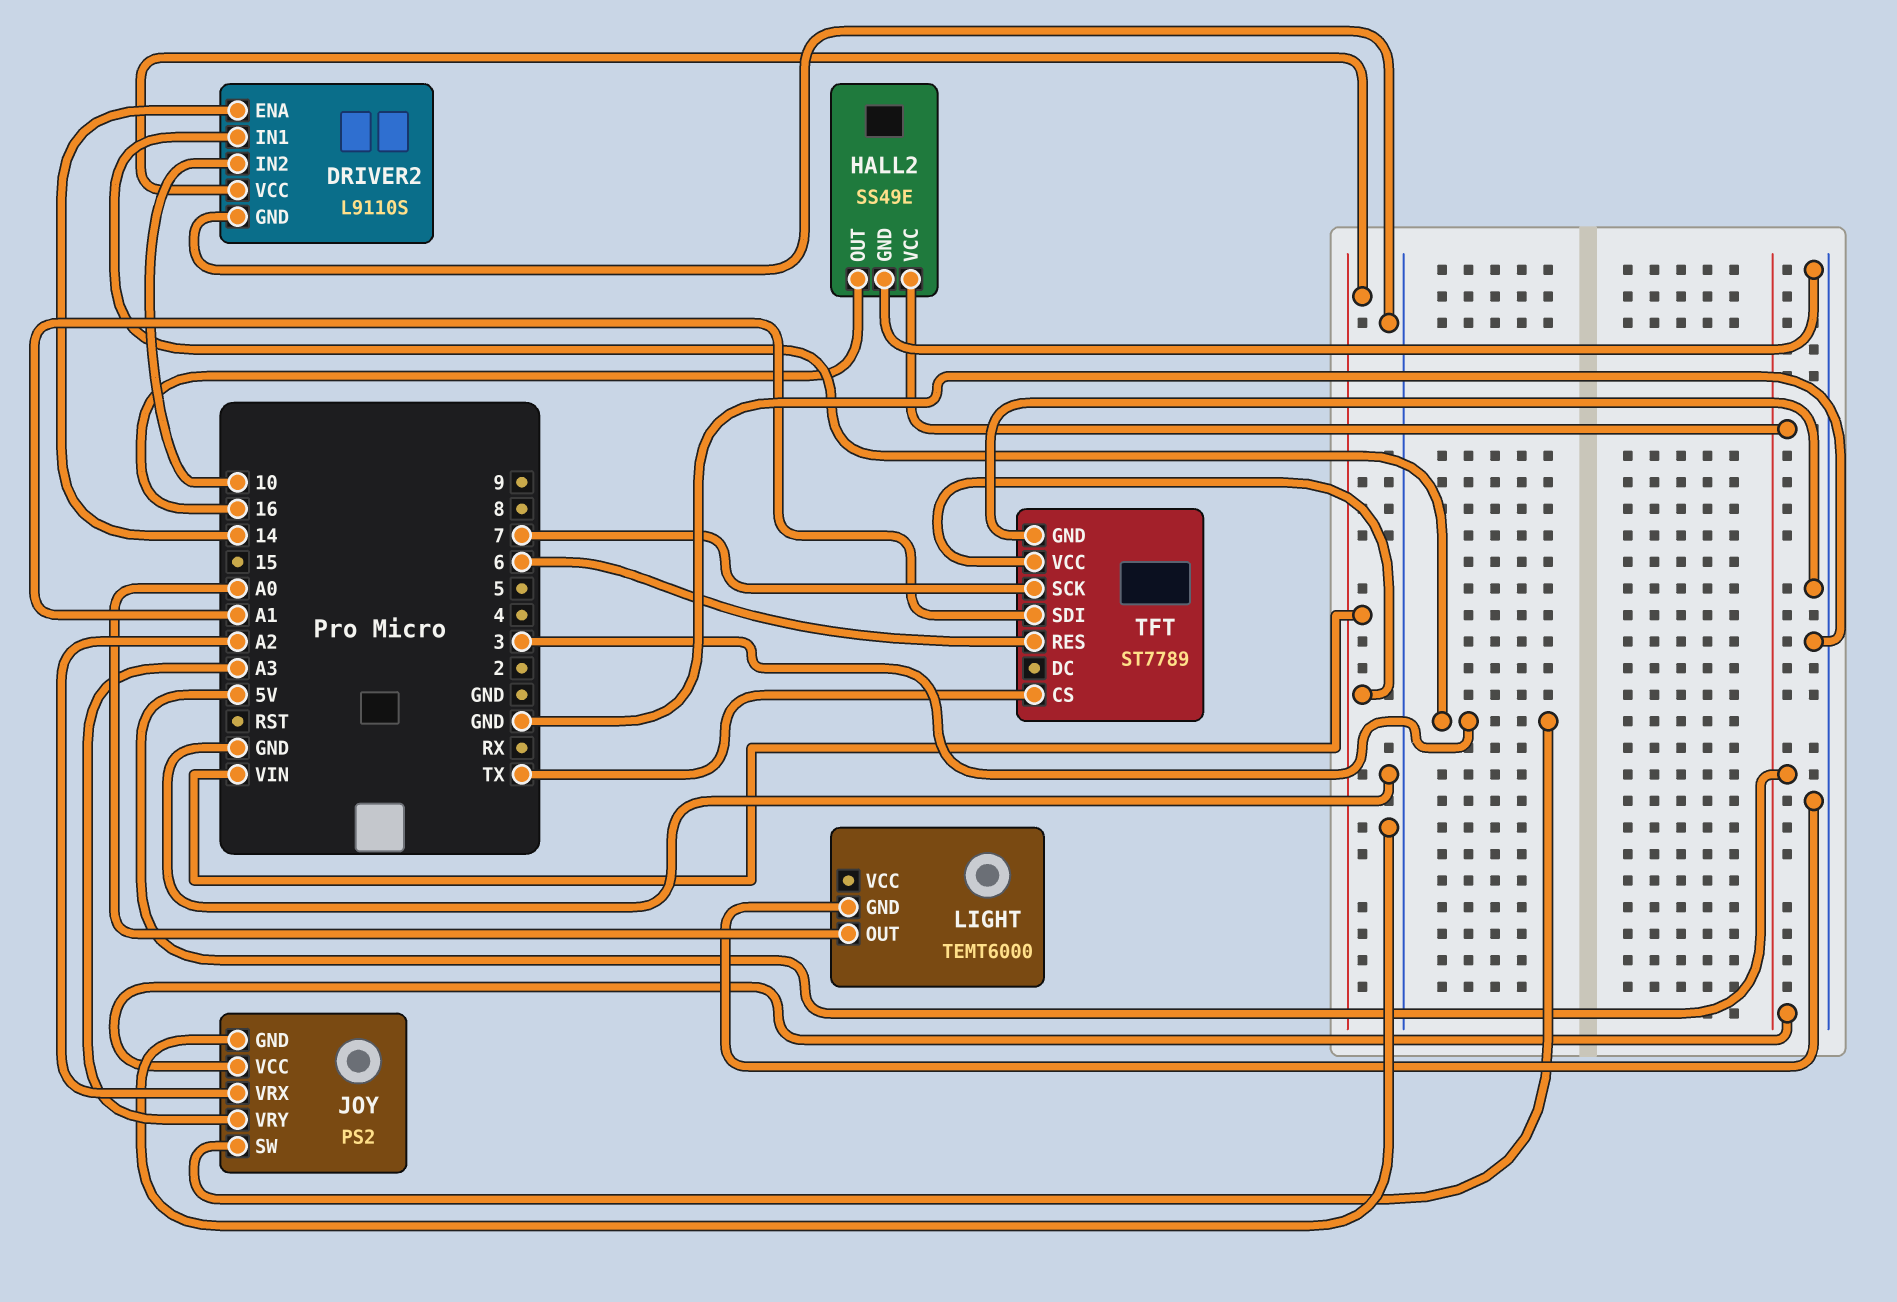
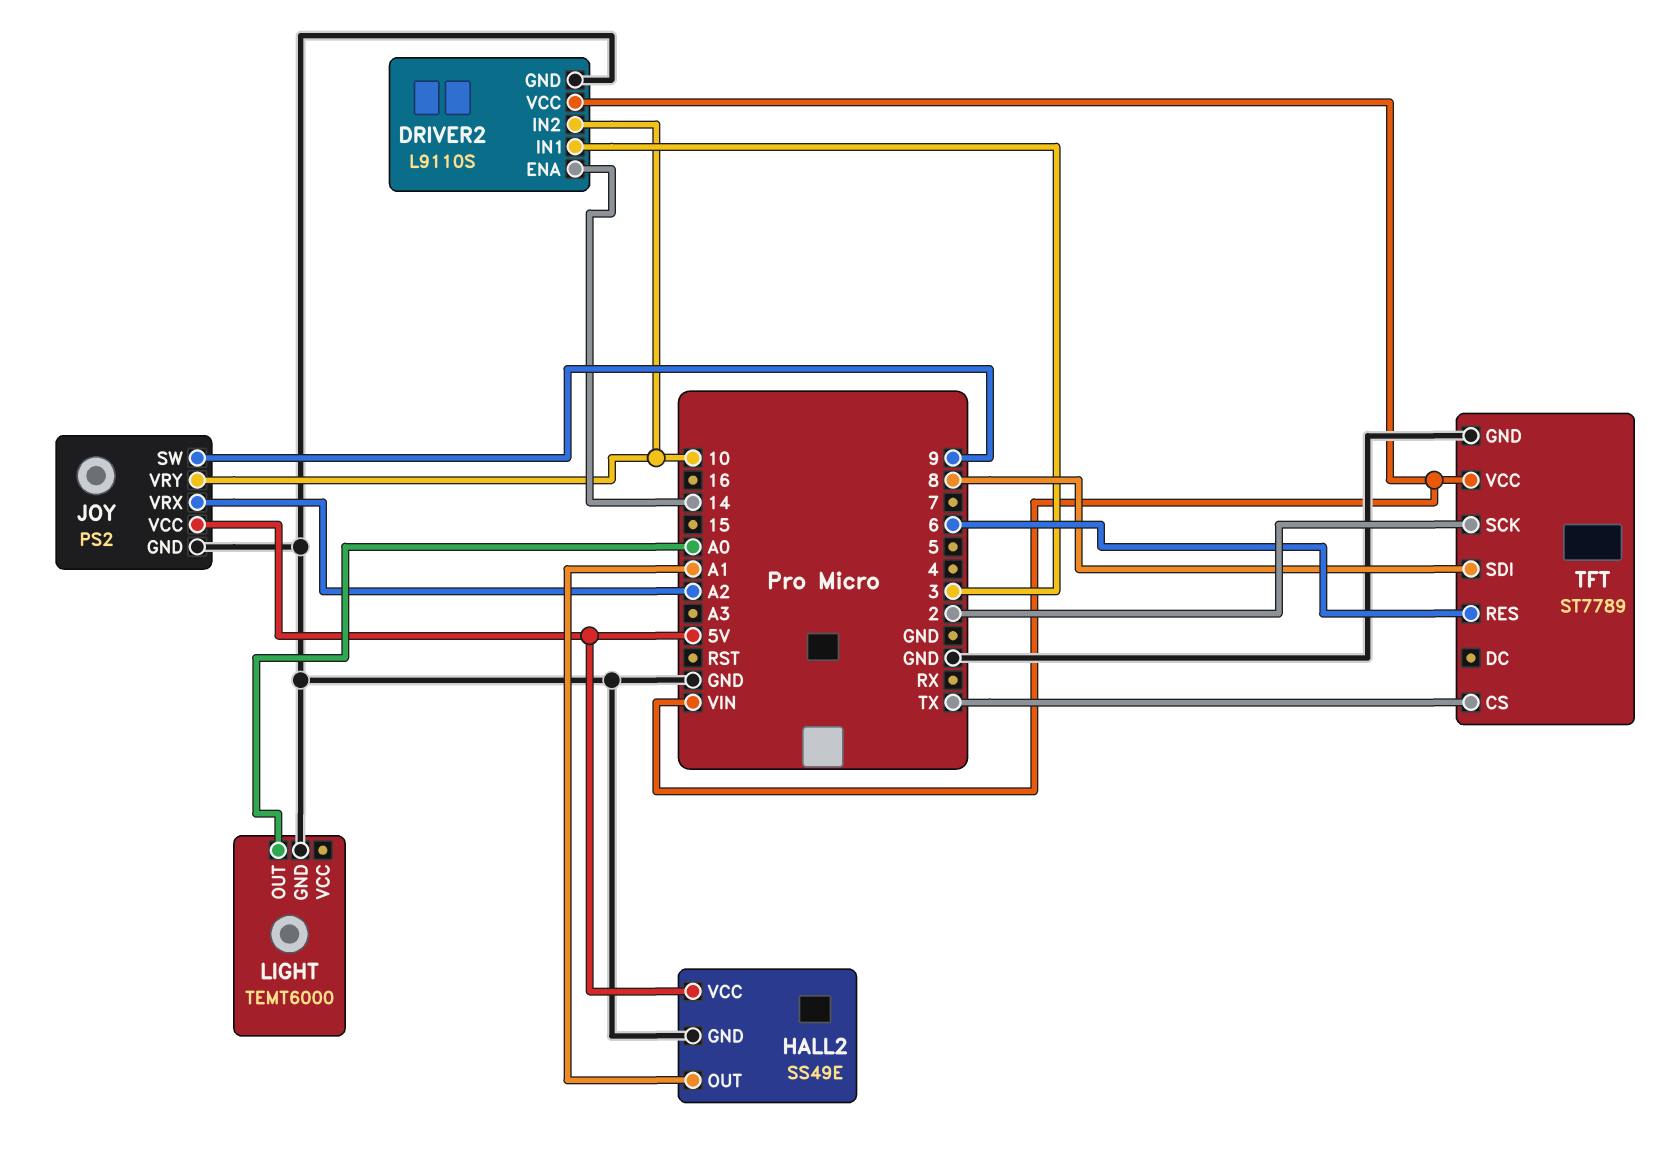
HALL2 pin OUT: 16 -> A1
JOY pin SW: 3 -> 9
JOY pin VRY: A3 -> 10
TFT pin SCK: 7 -> 2
TFT pin SDI: A1 -> 8

